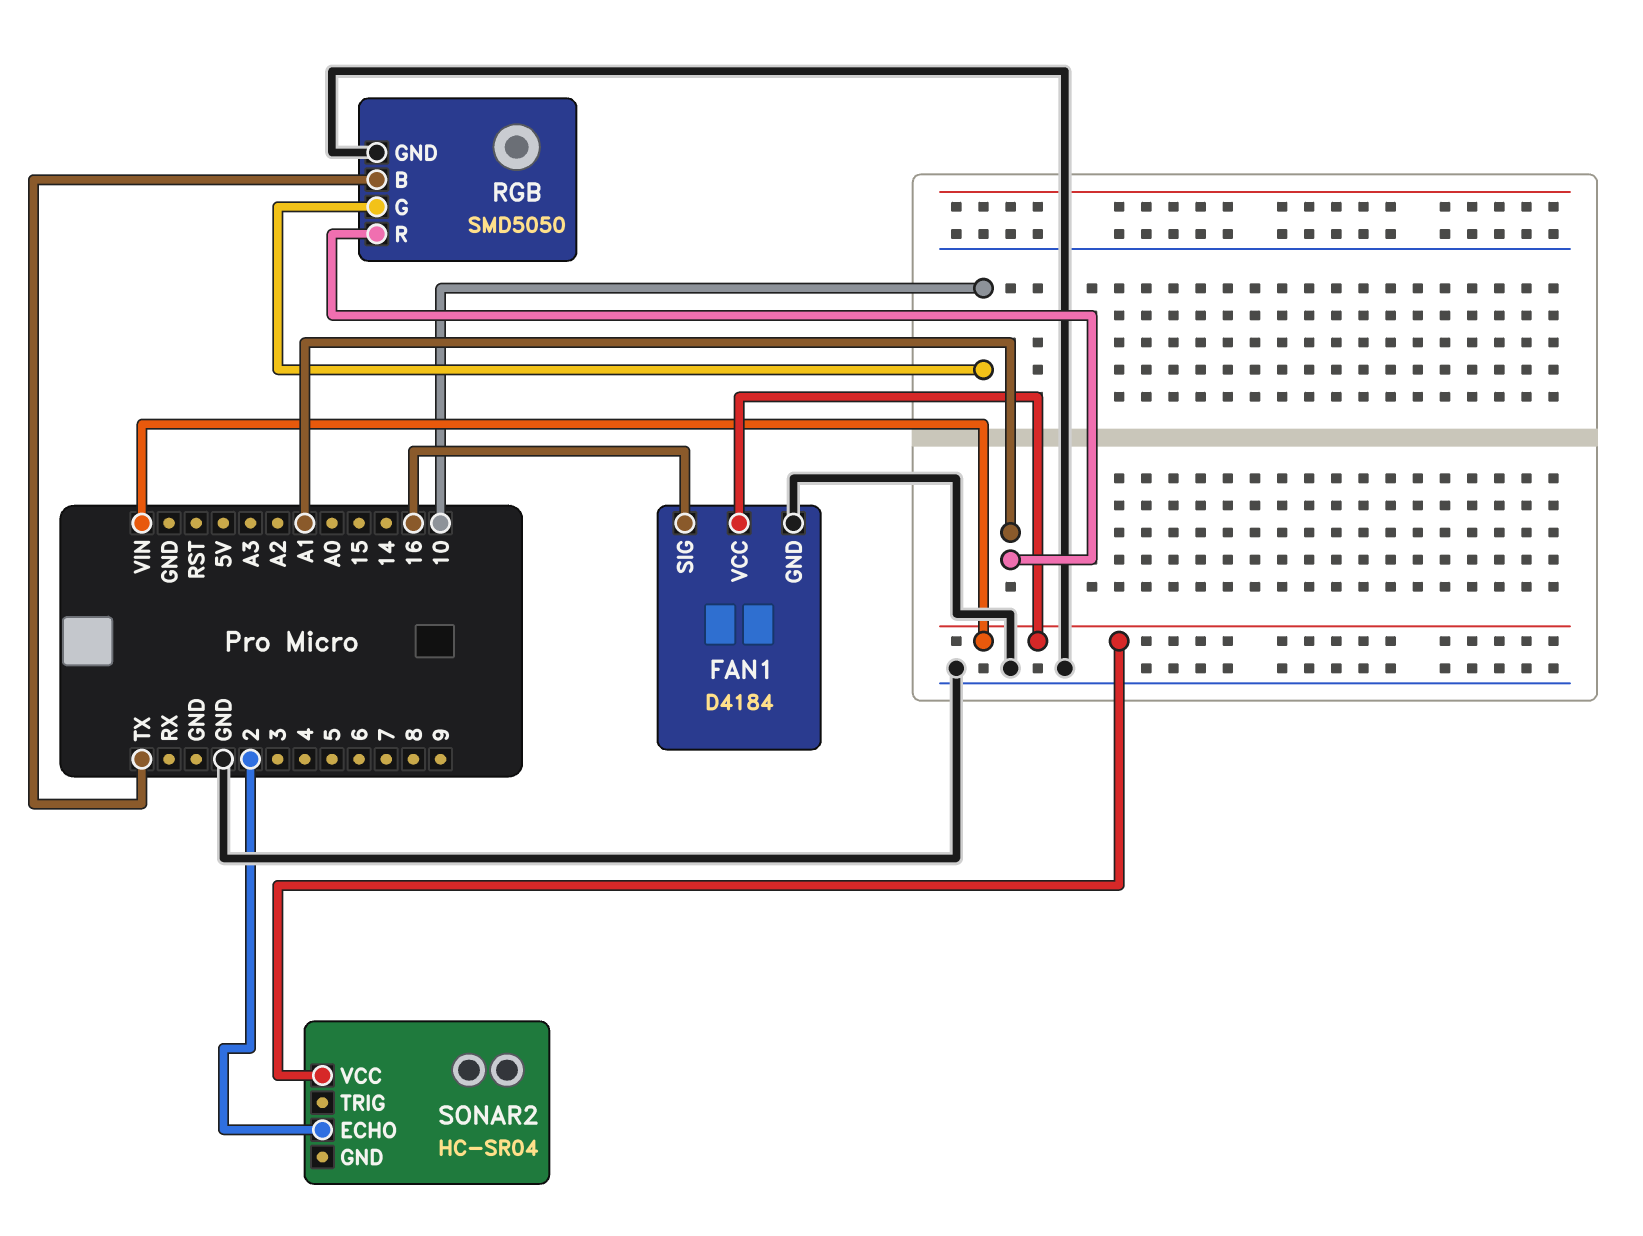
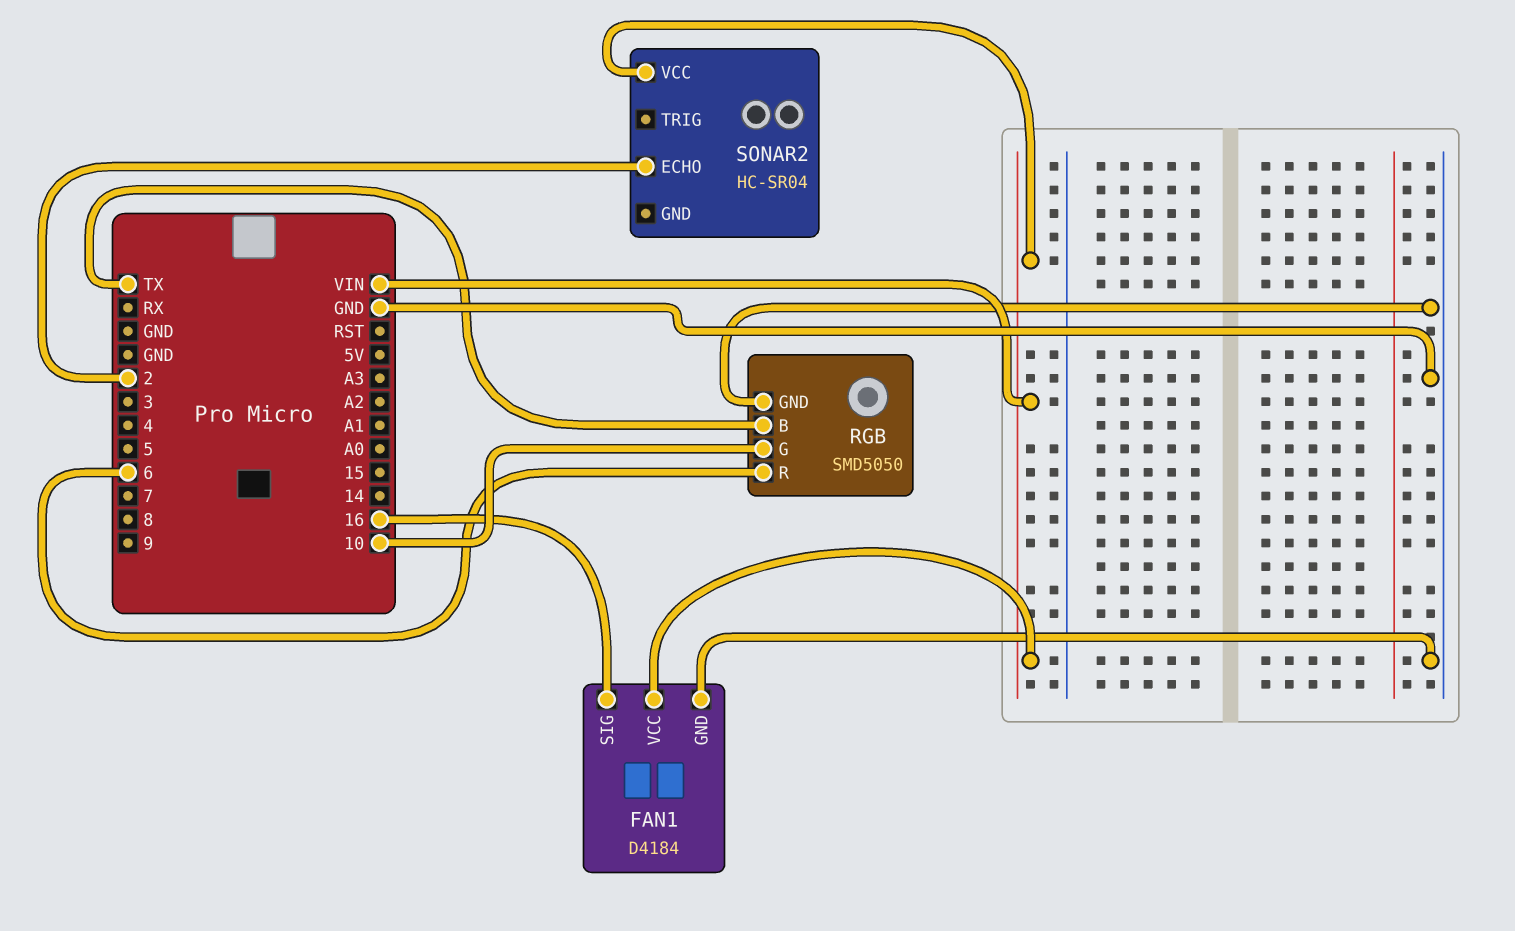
RGB pin R: A1 -> 6

